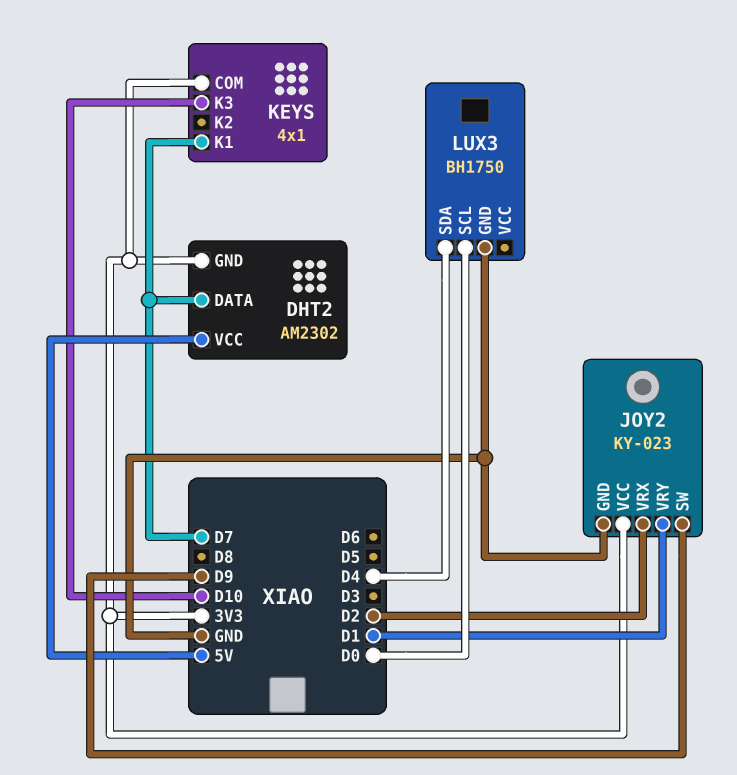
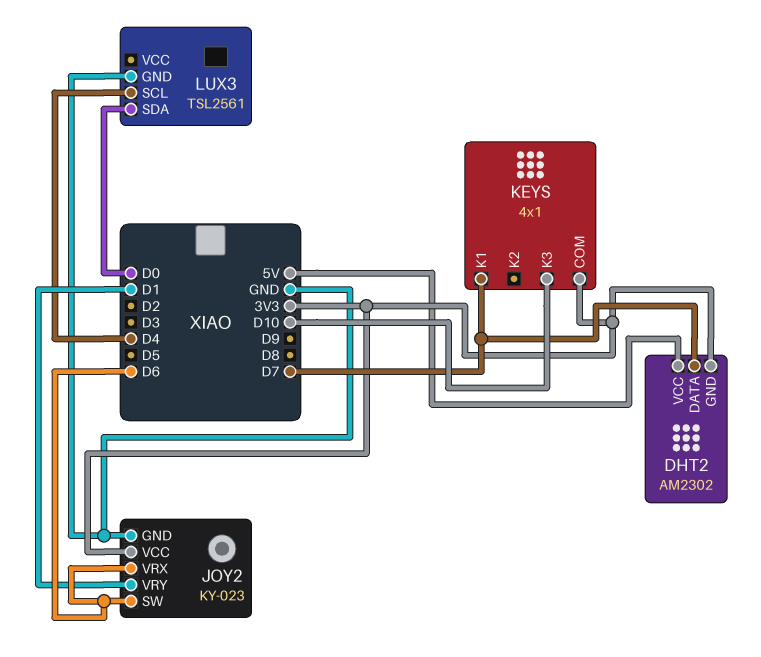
JOY2 pin SW: D9 -> D6
JOY2 pin VRX: D2 -> D6
LUX3: BH1750 -> TSL2561
LUX3 pin SCL: D0 -> D4
LUX3 pin SDA: D4 -> D0

